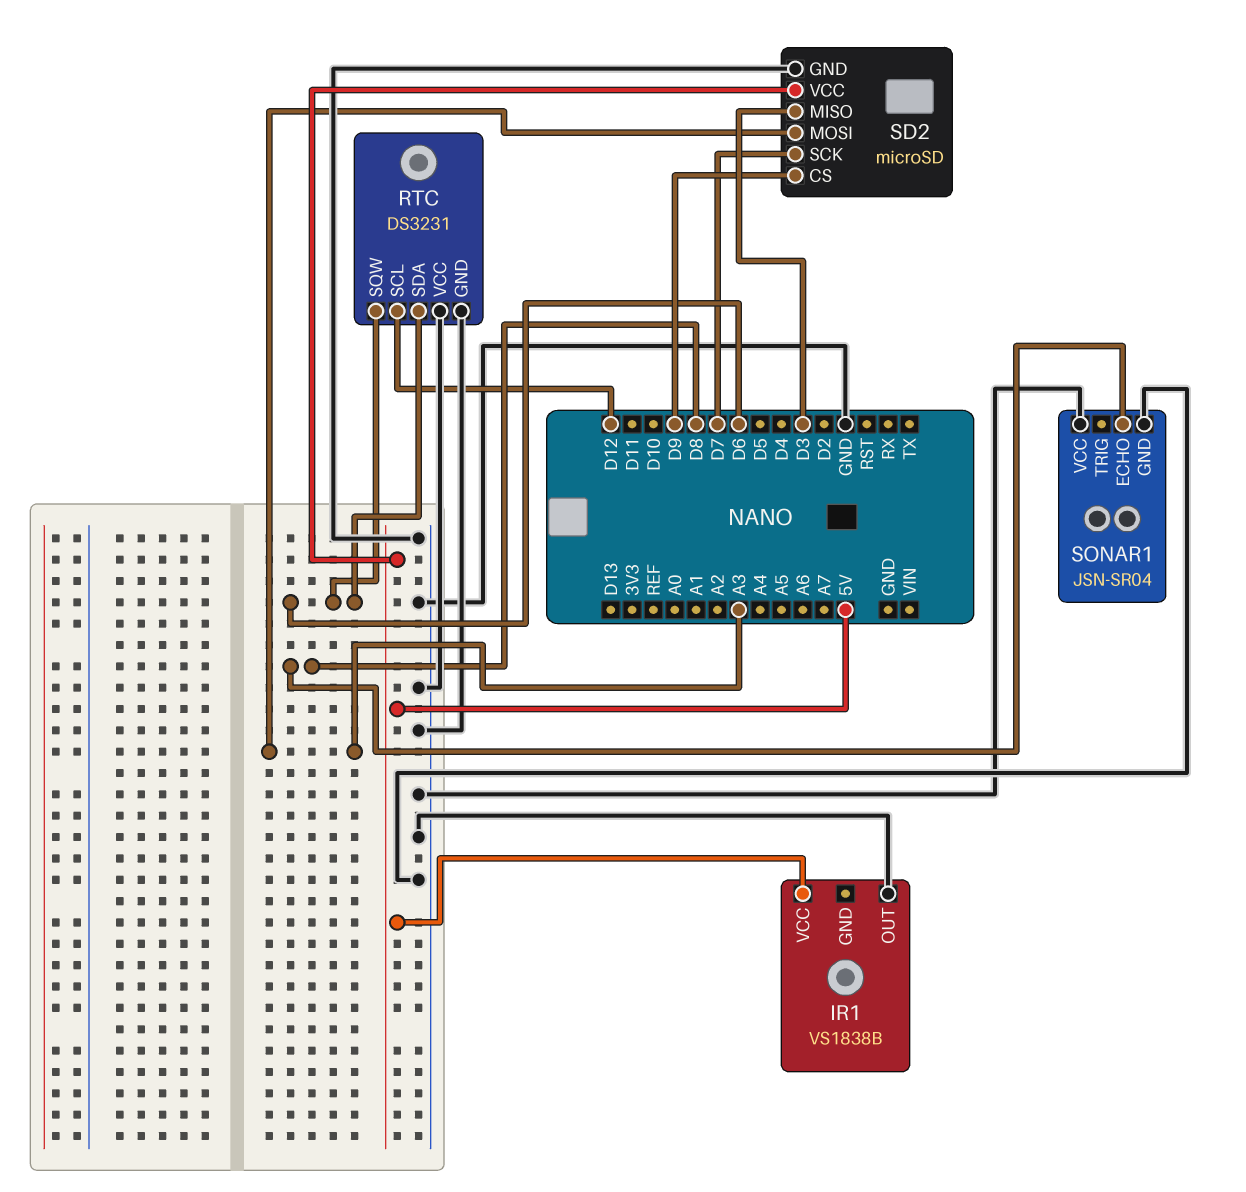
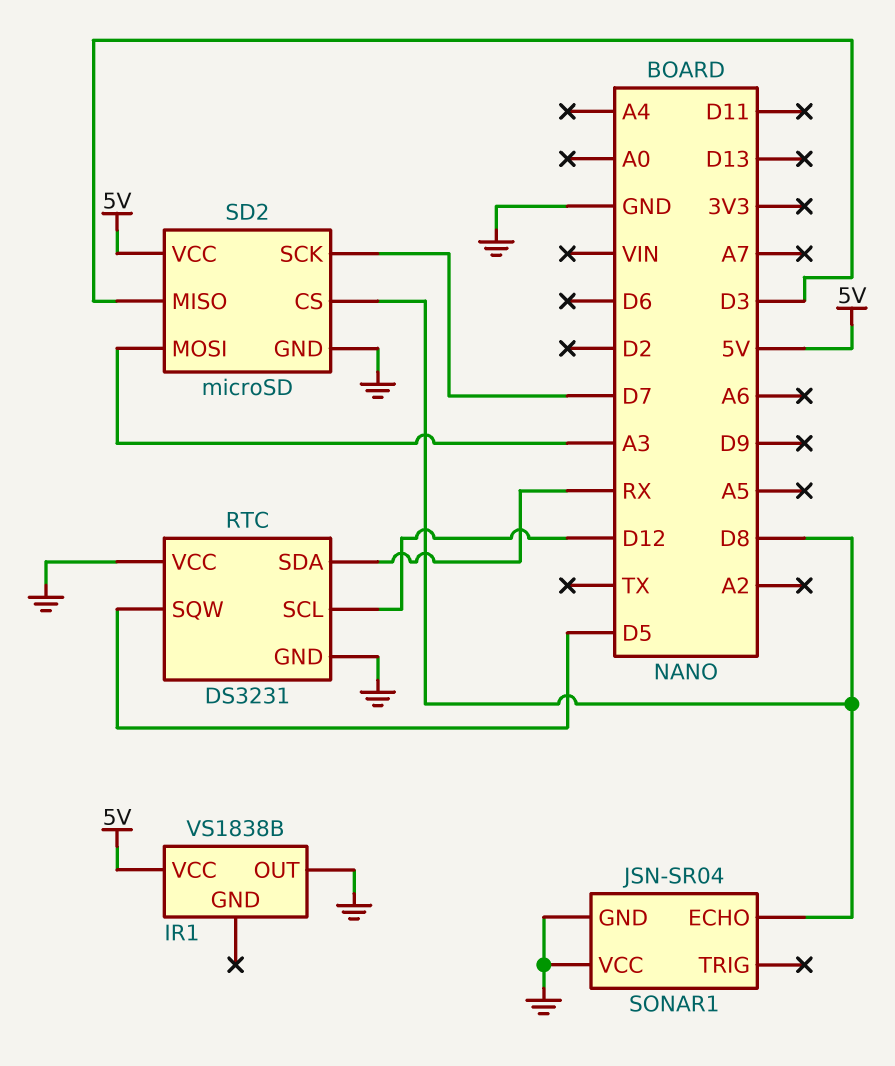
RTC pin SDA: D6 -> RX
RTC pin SQW: D6 -> D5
SD2 pin CS: D9 -> D8

